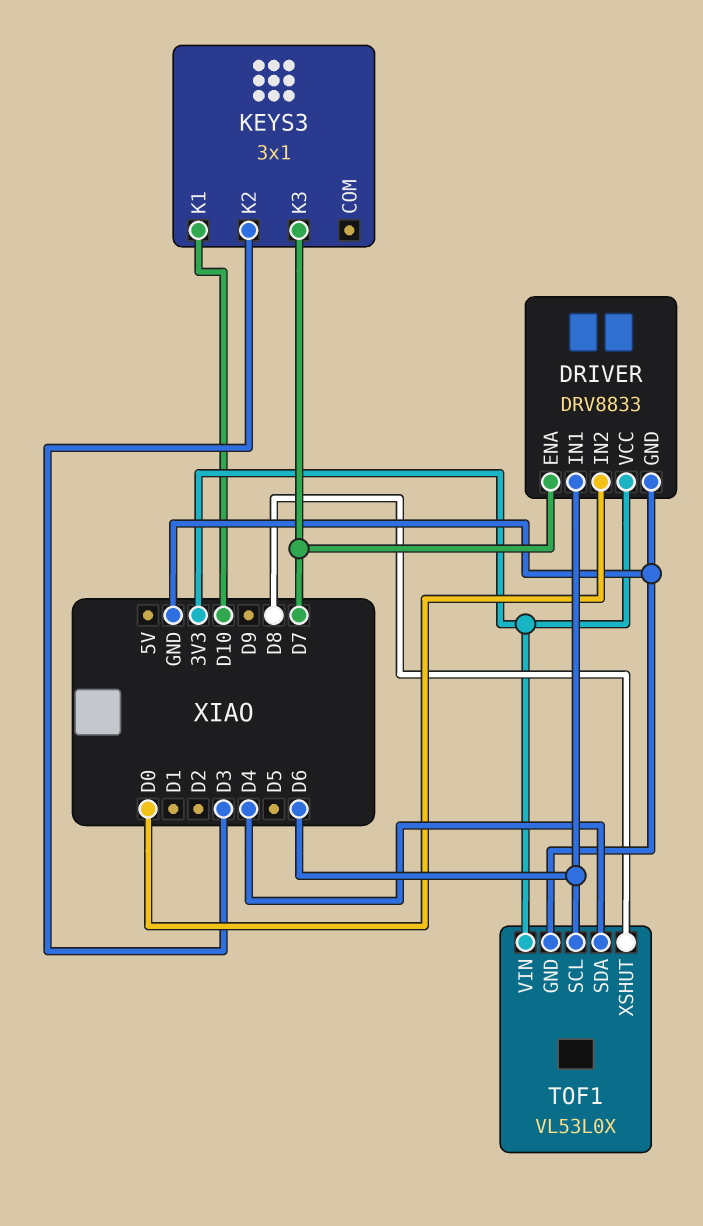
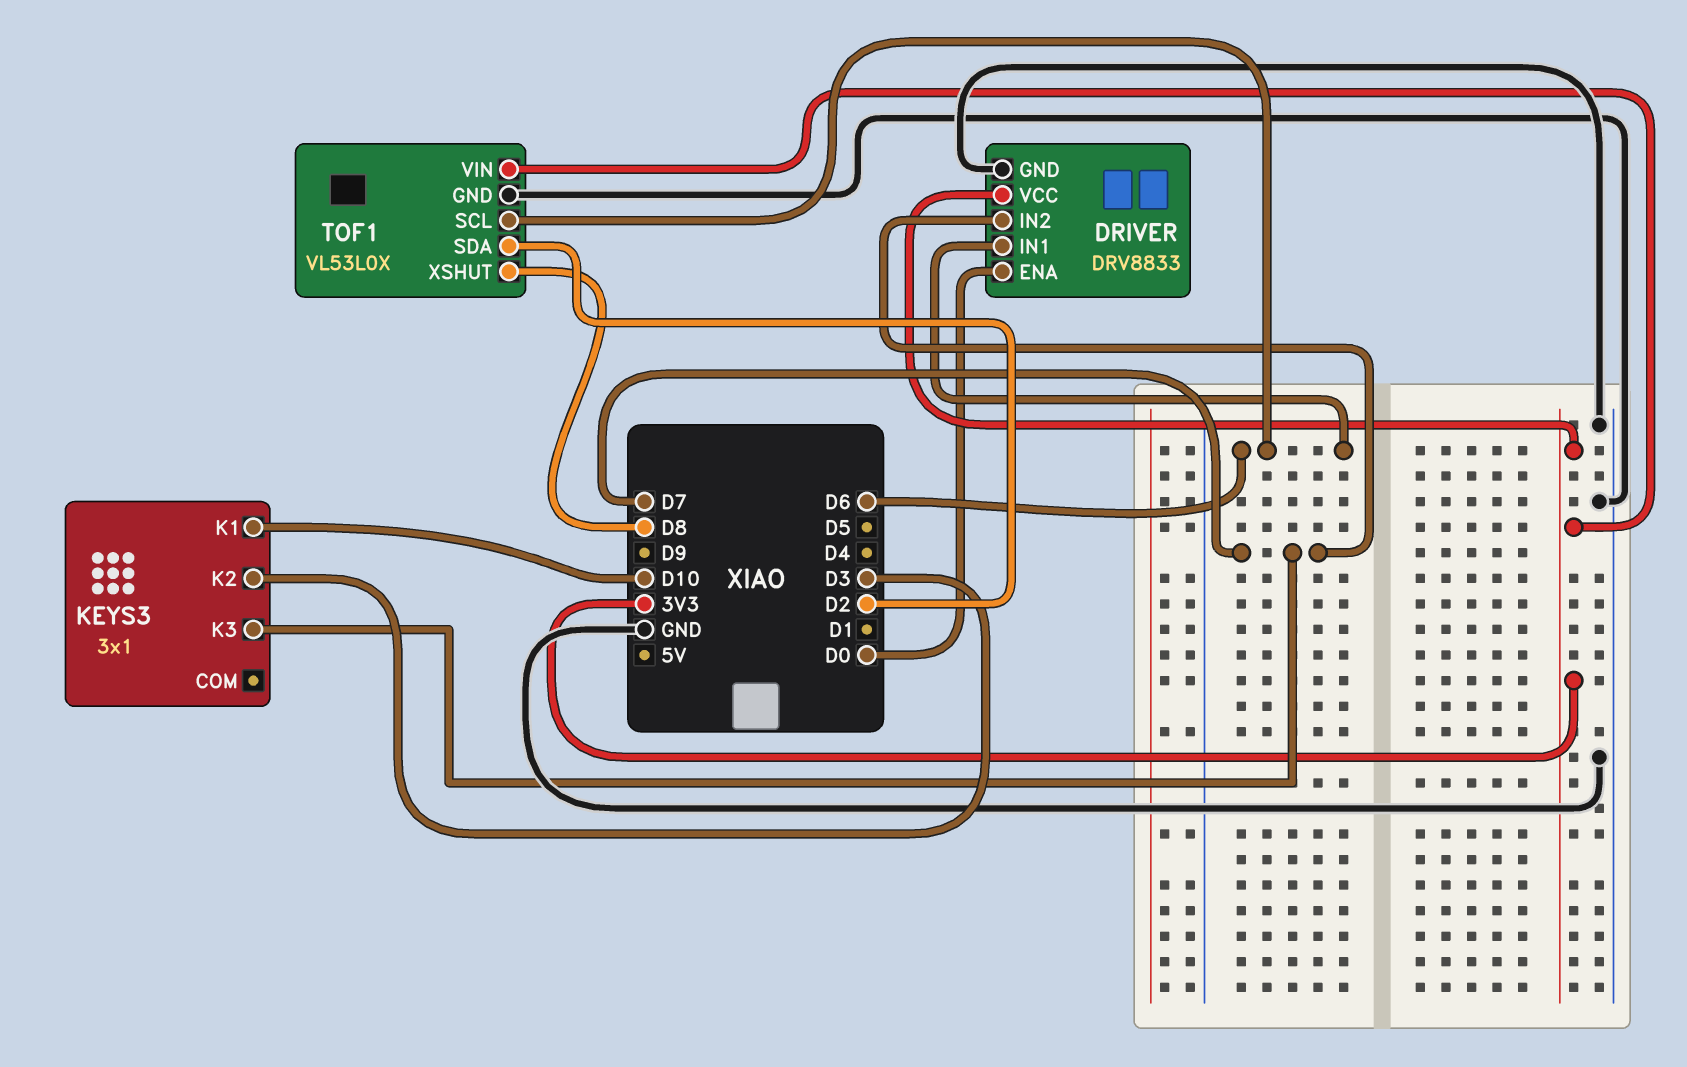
DRIVER pin ENA: D7 -> D0
DRIVER pin IN2: D0 -> D7
TOF1 pin SDA: D4 -> D2

